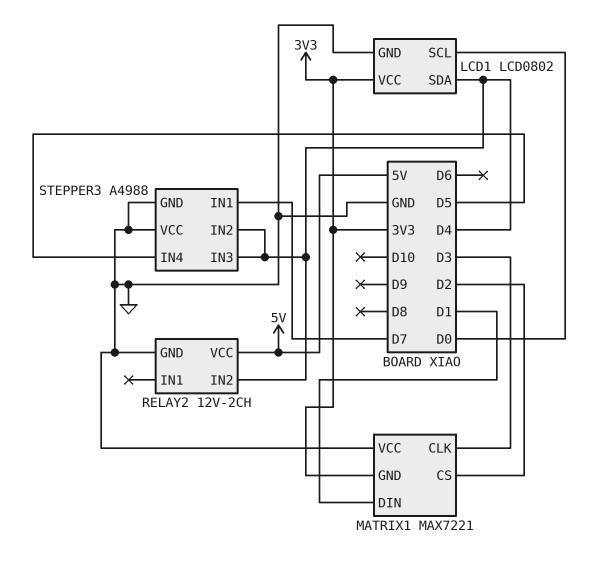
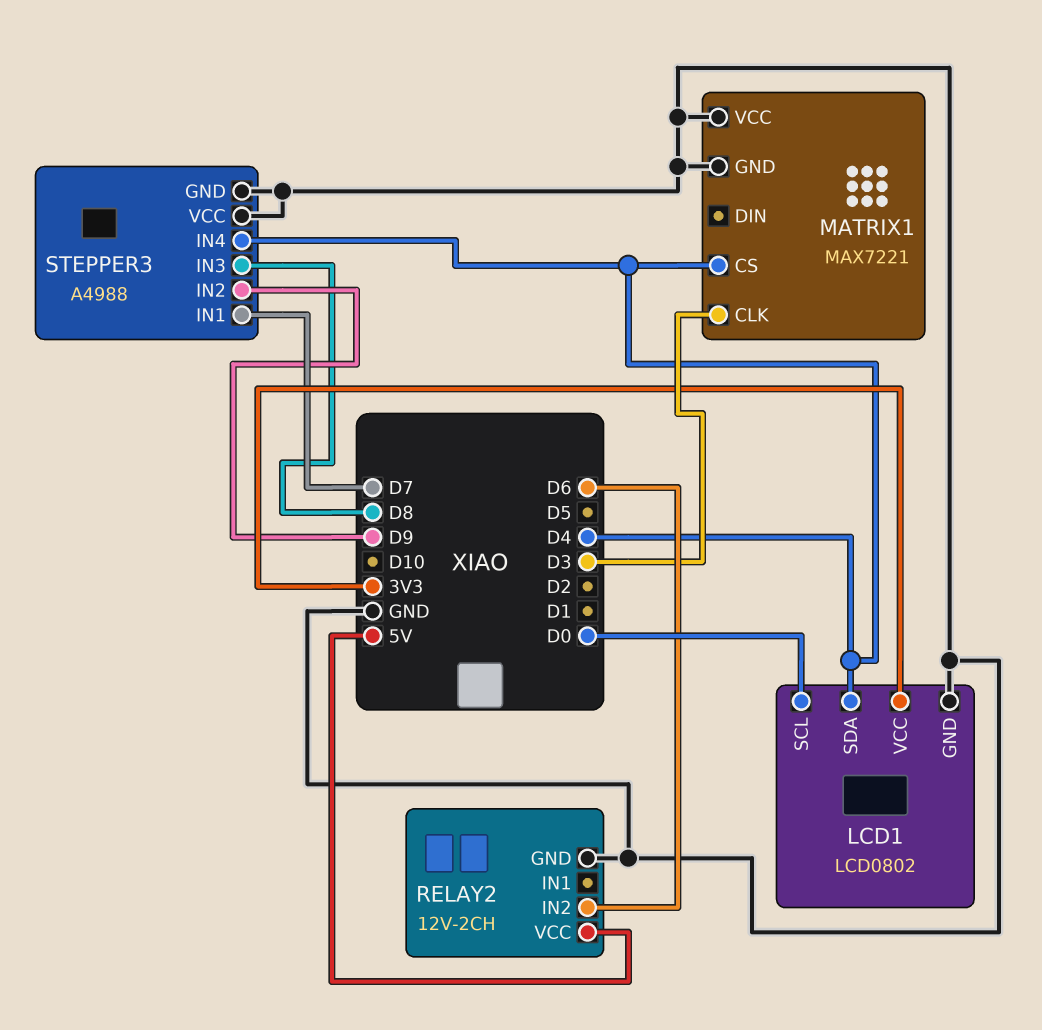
MATRIX1 pin CS: D2 -> D4
MATRIX1 pin DIN: D1 -> none
MATRIX1 pin GND: 3V3 -> GND
RELAY2 pin IN2: D4 -> D6
STEPPER3 pin IN2: D4 -> D9
STEPPER3 pin IN3: D4 -> D8
STEPPER3 pin IN4: D5 -> D4

